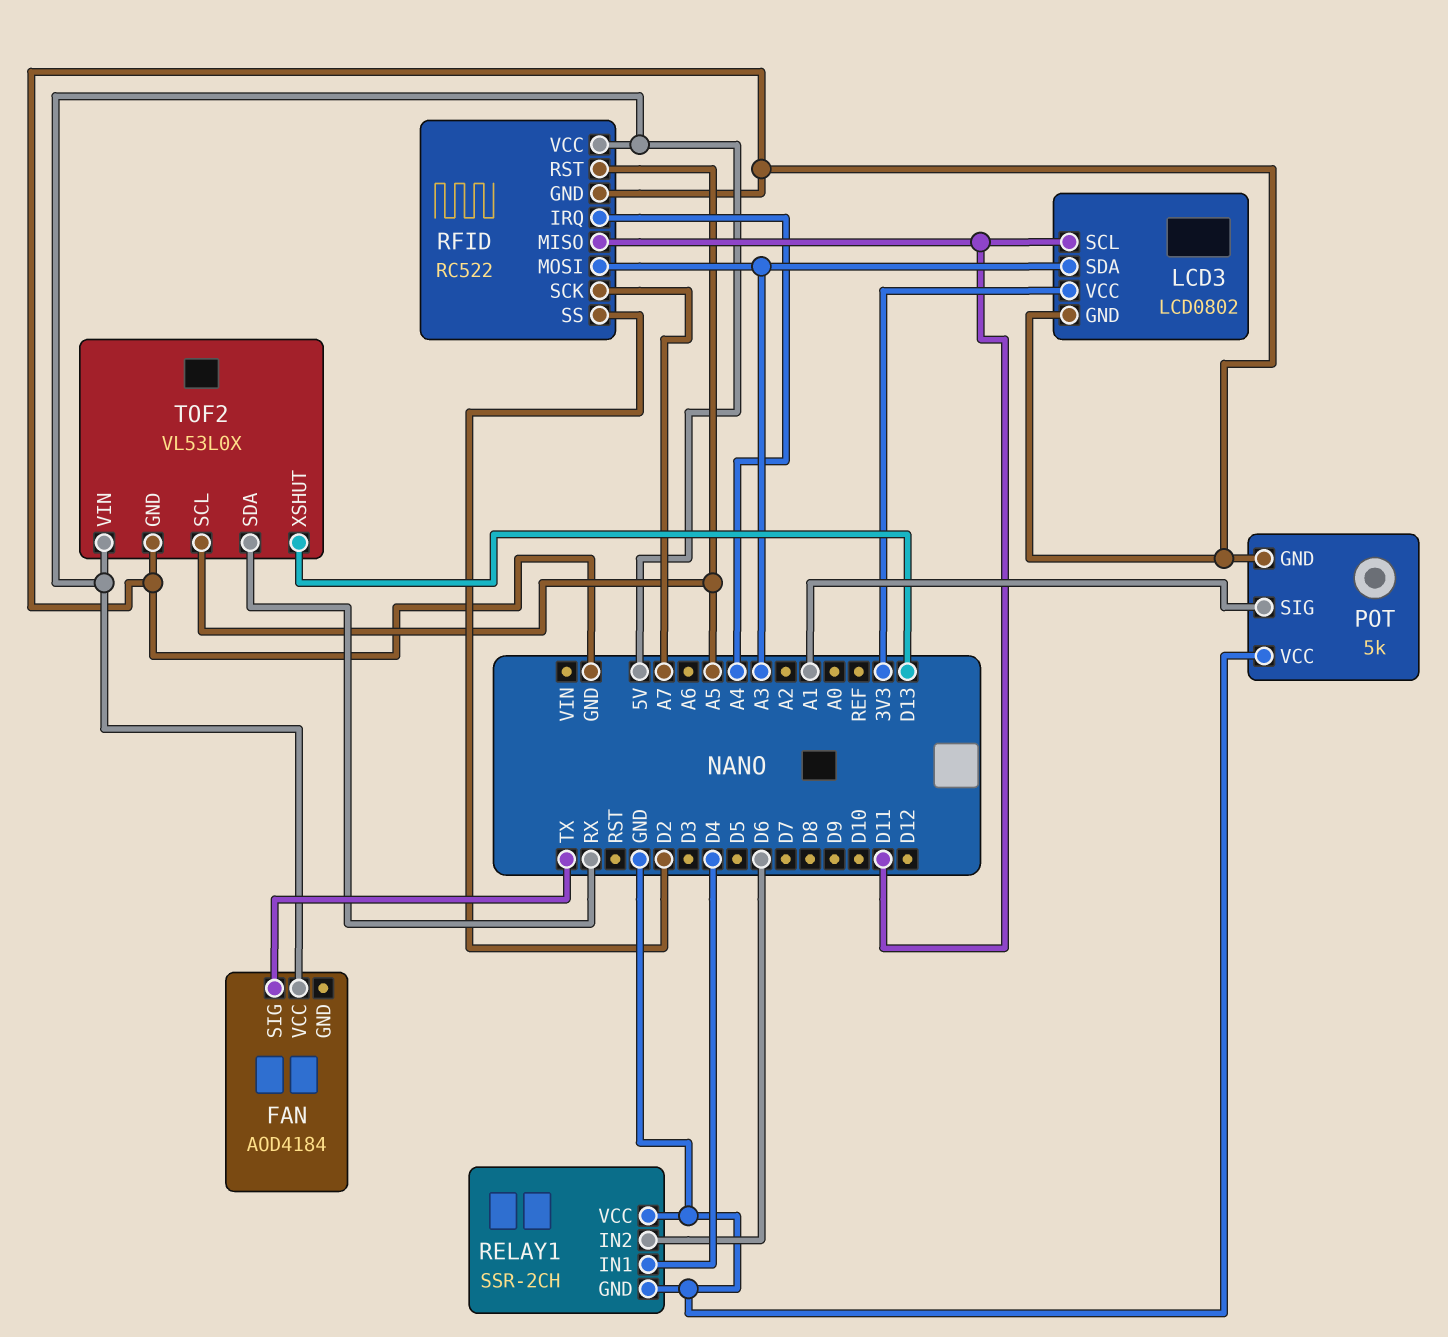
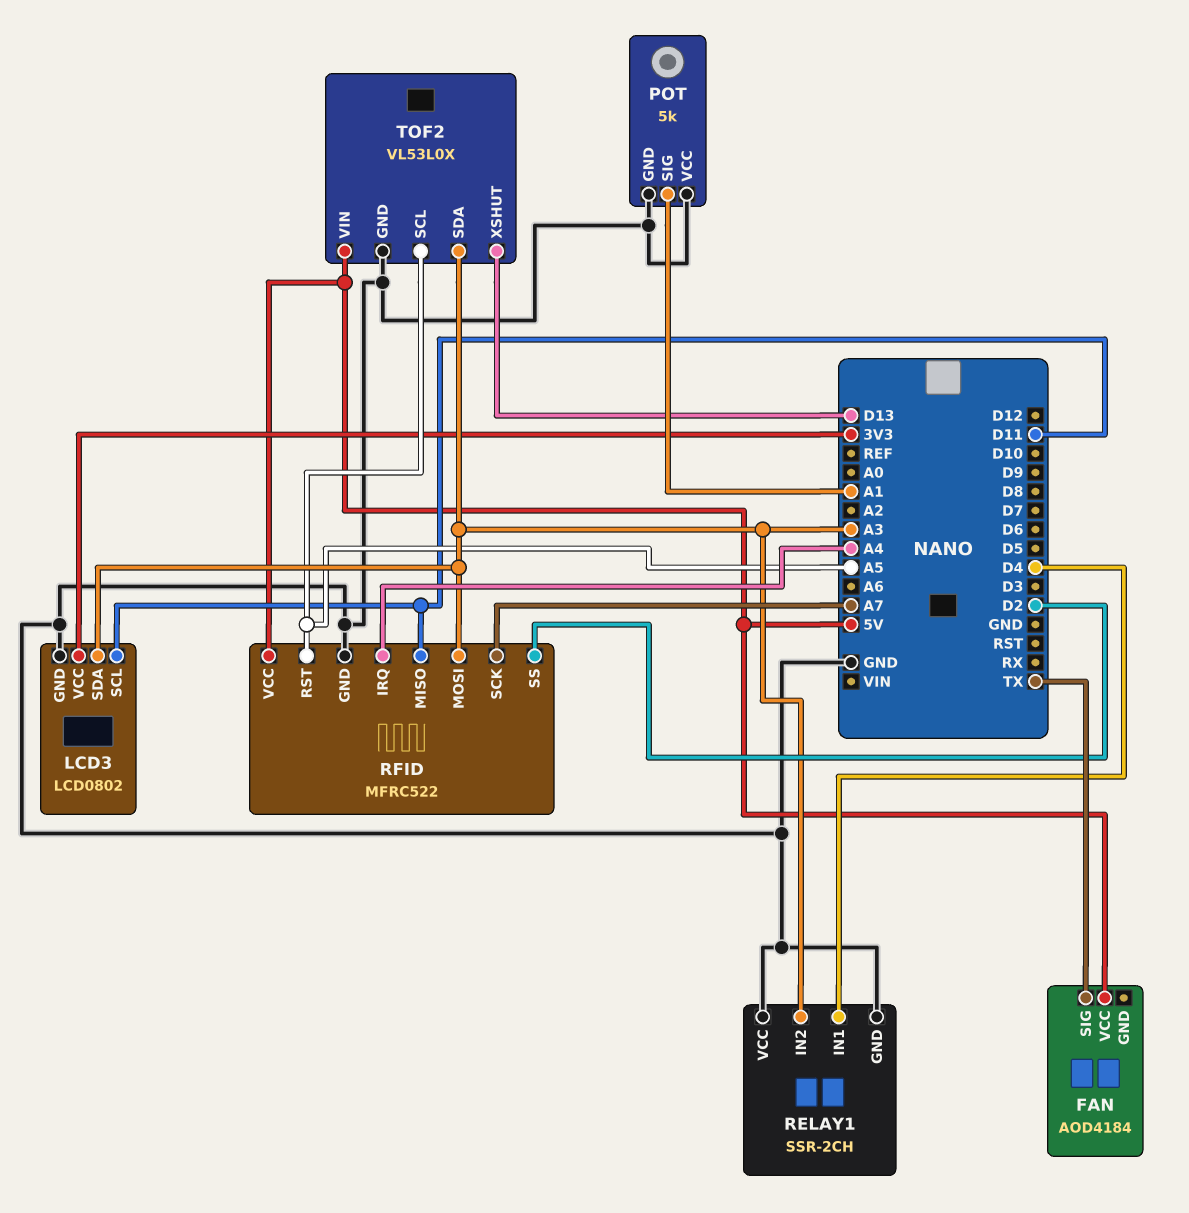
RELAY1 pin IN2: D6 -> A3
RFID: RC522 -> MFRC522
TOF2 pin SDA: RX -> A3

